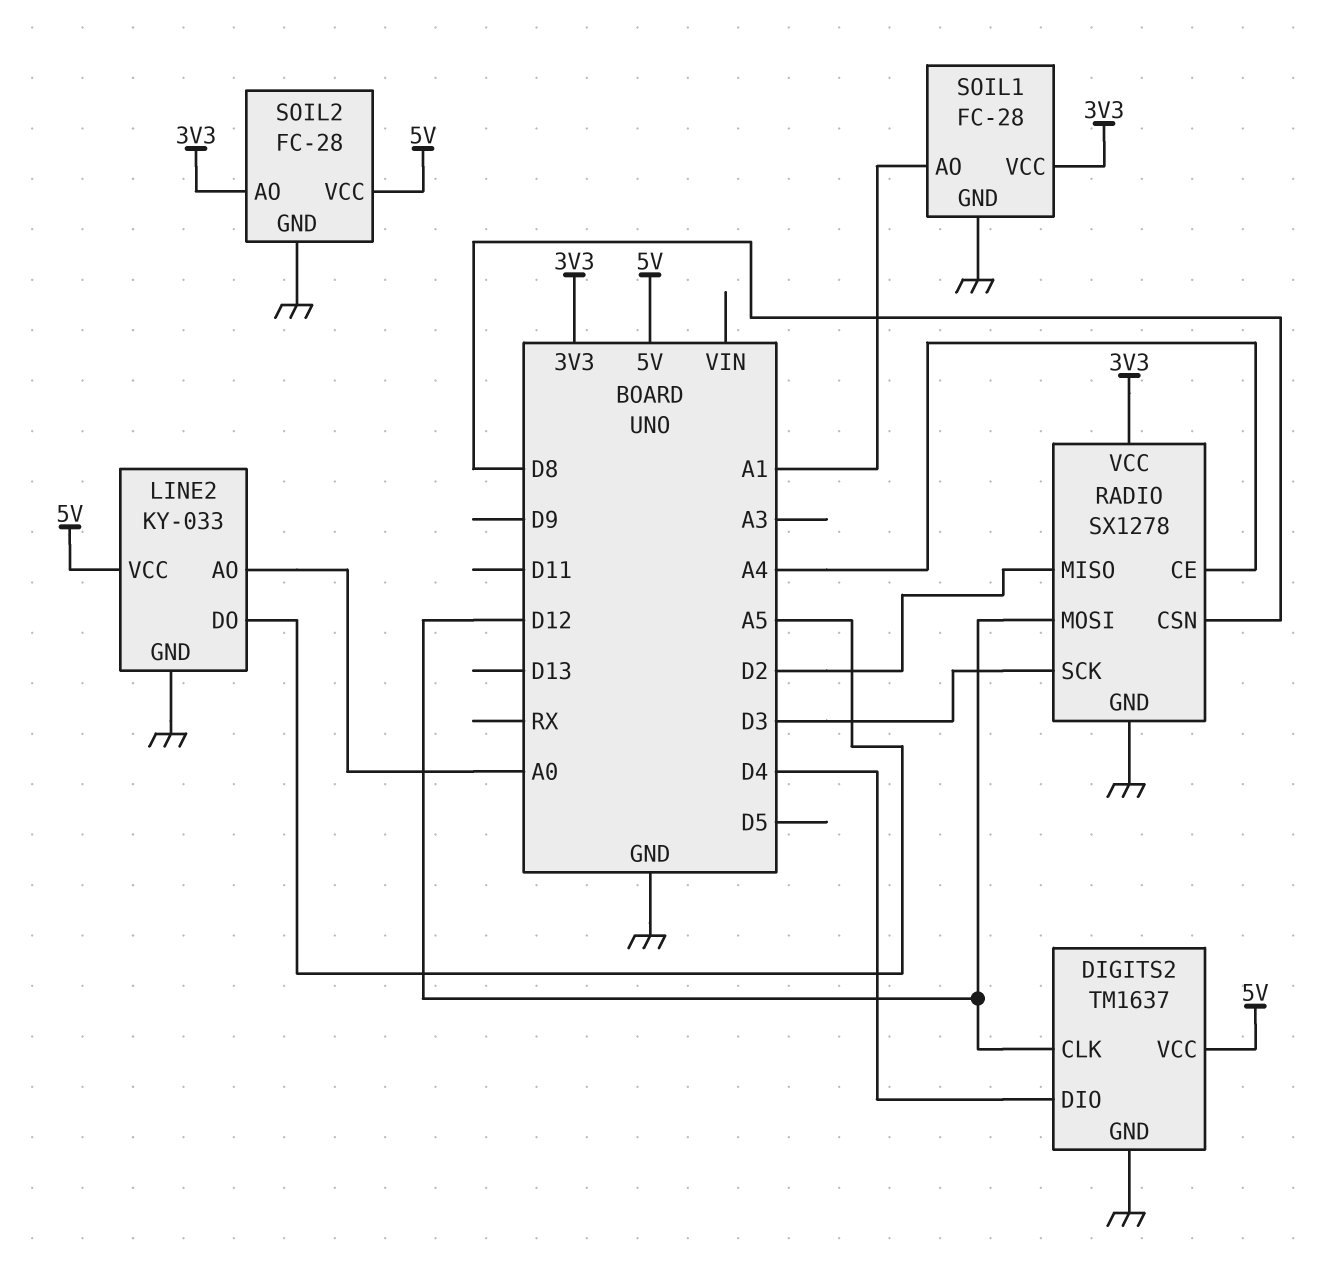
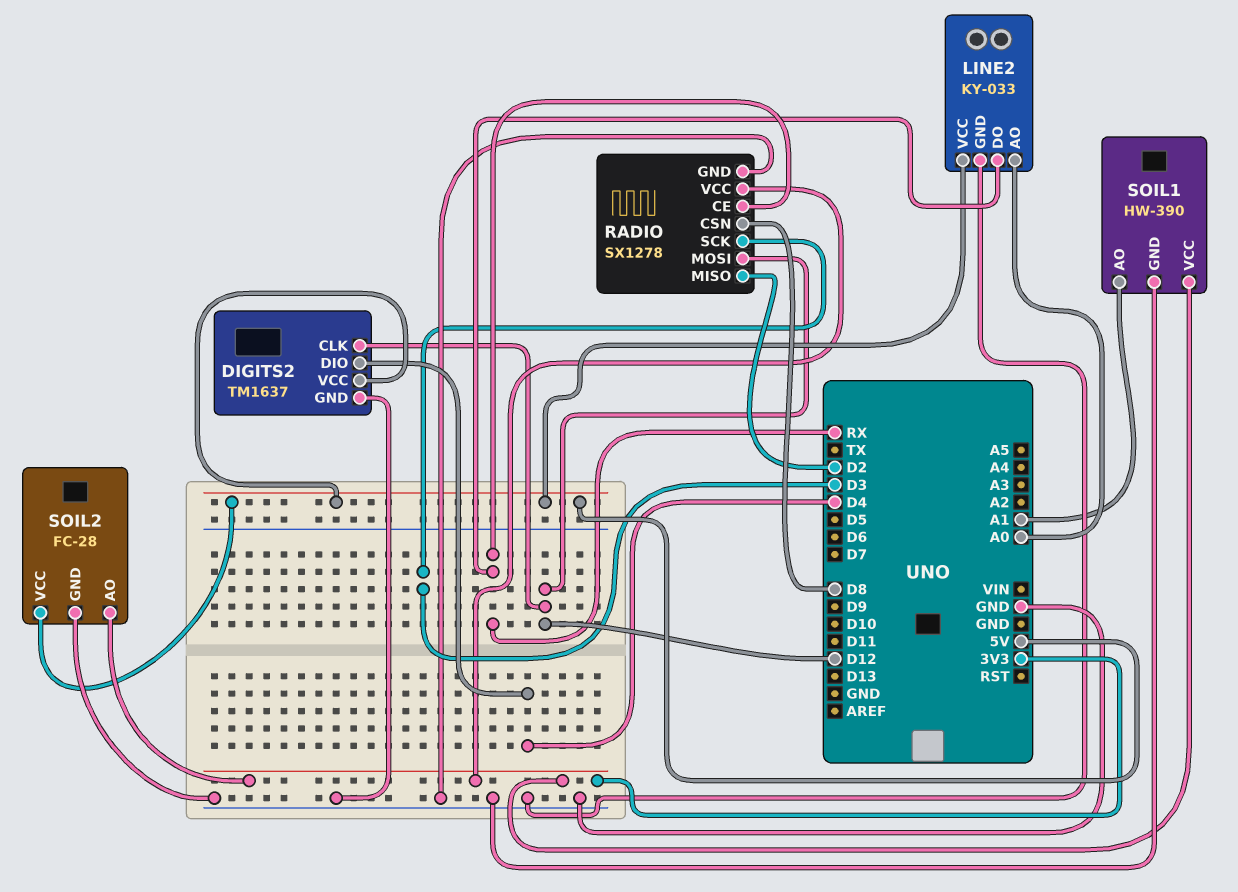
LINE2 pin DO: A5 -> RX
RADIO pin CE: A4 -> RX
SOIL1: FC-28 -> HW-390

